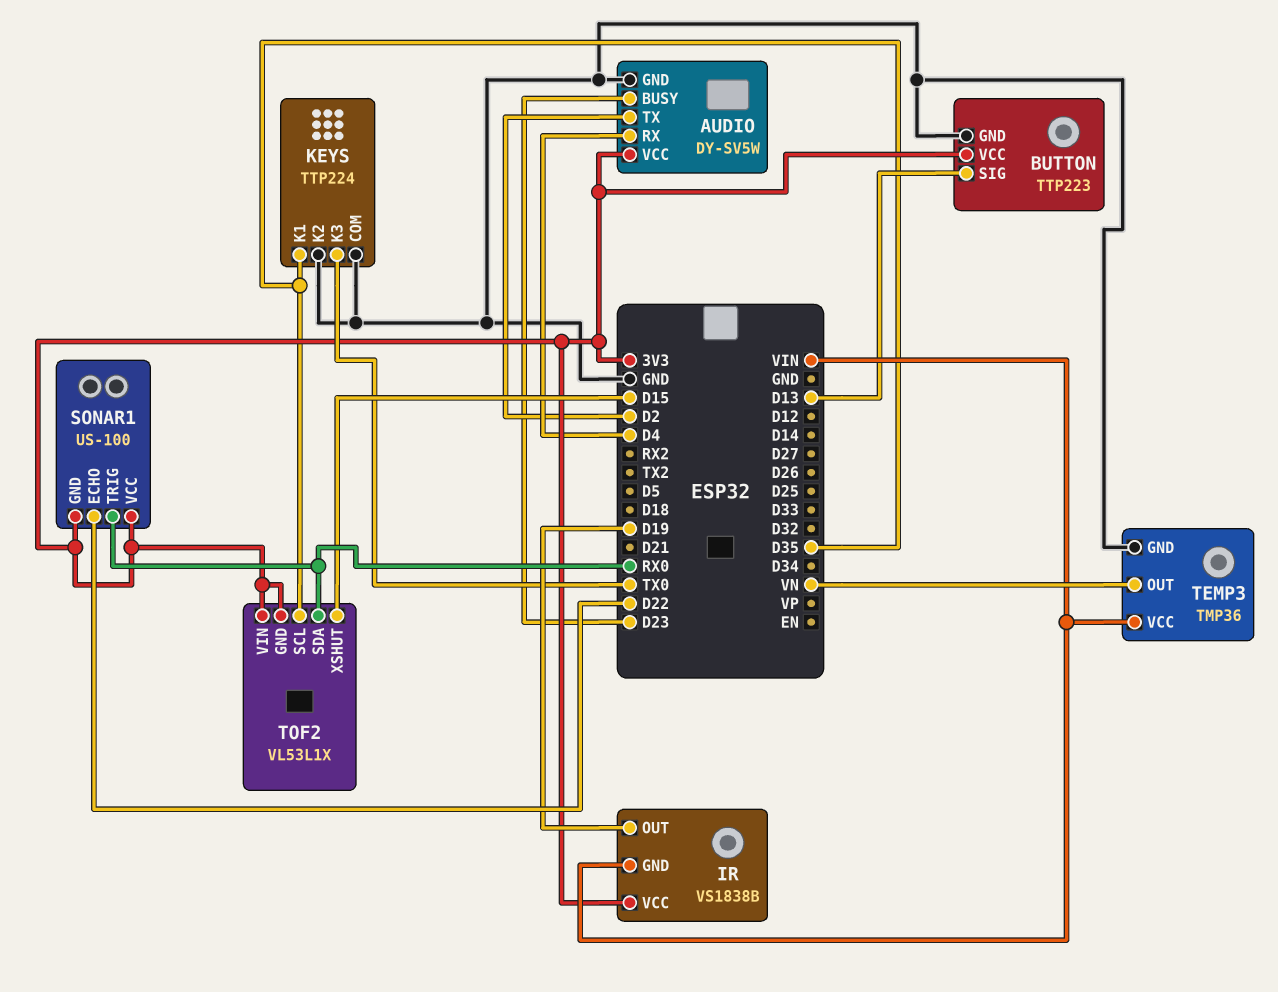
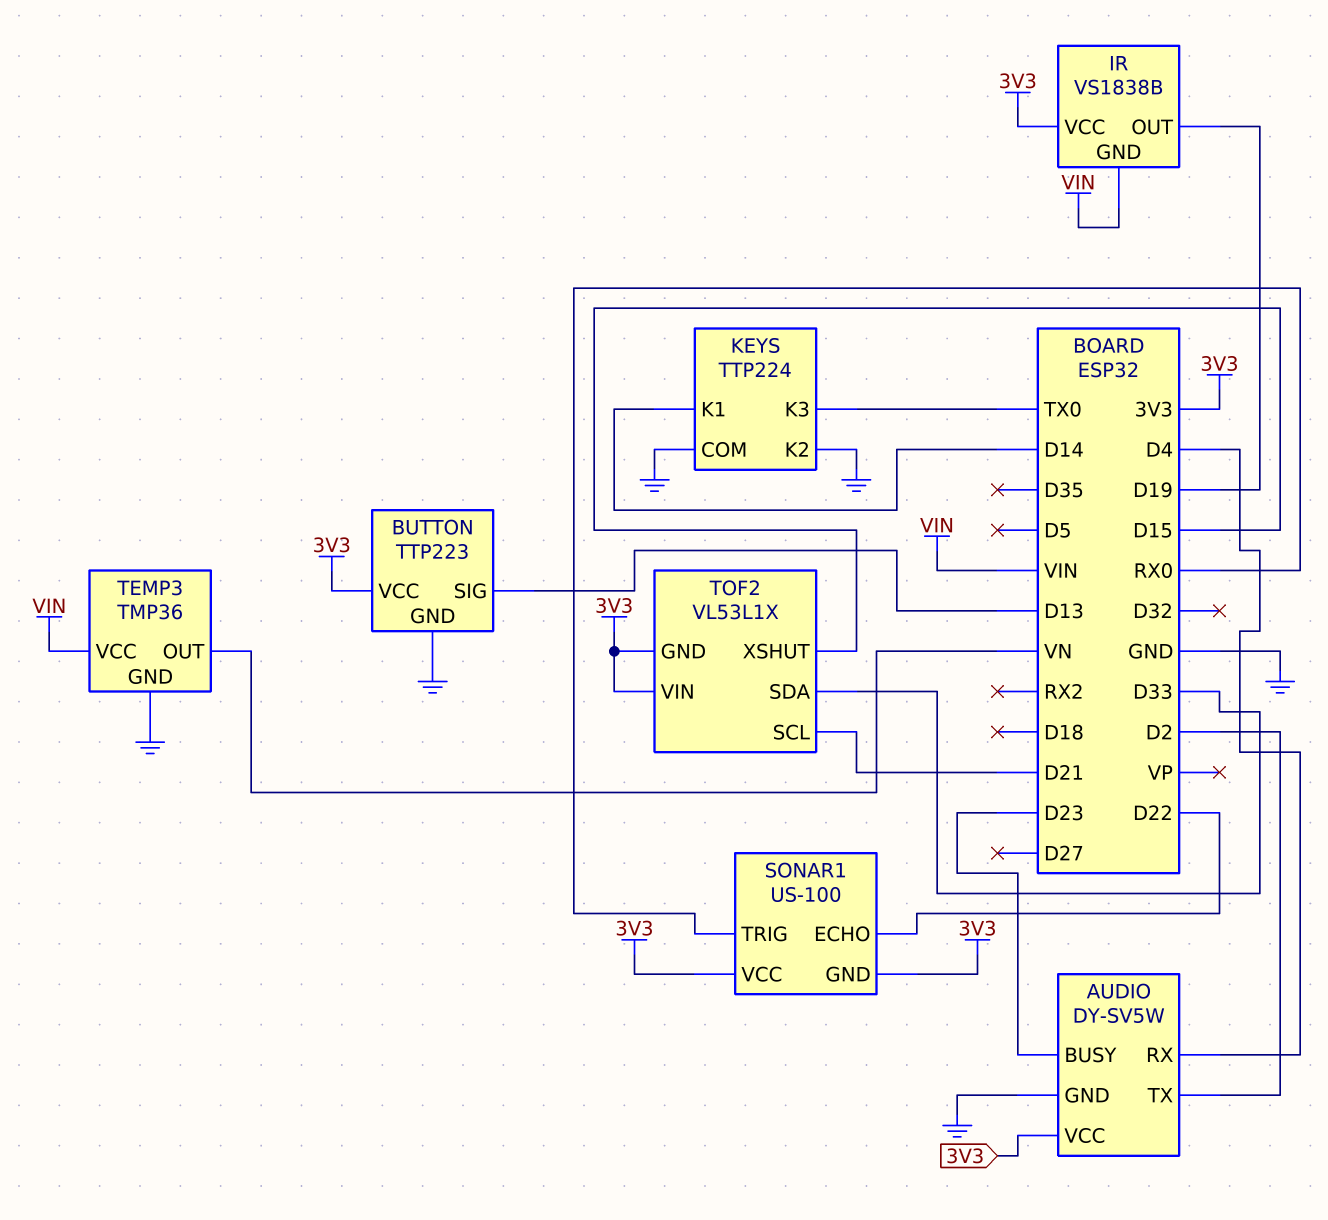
KEYS pin K1: D35 -> D14
TOF2 pin SCL: D35 -> D21
TOF2 pin SDA: RX0 -> D33

